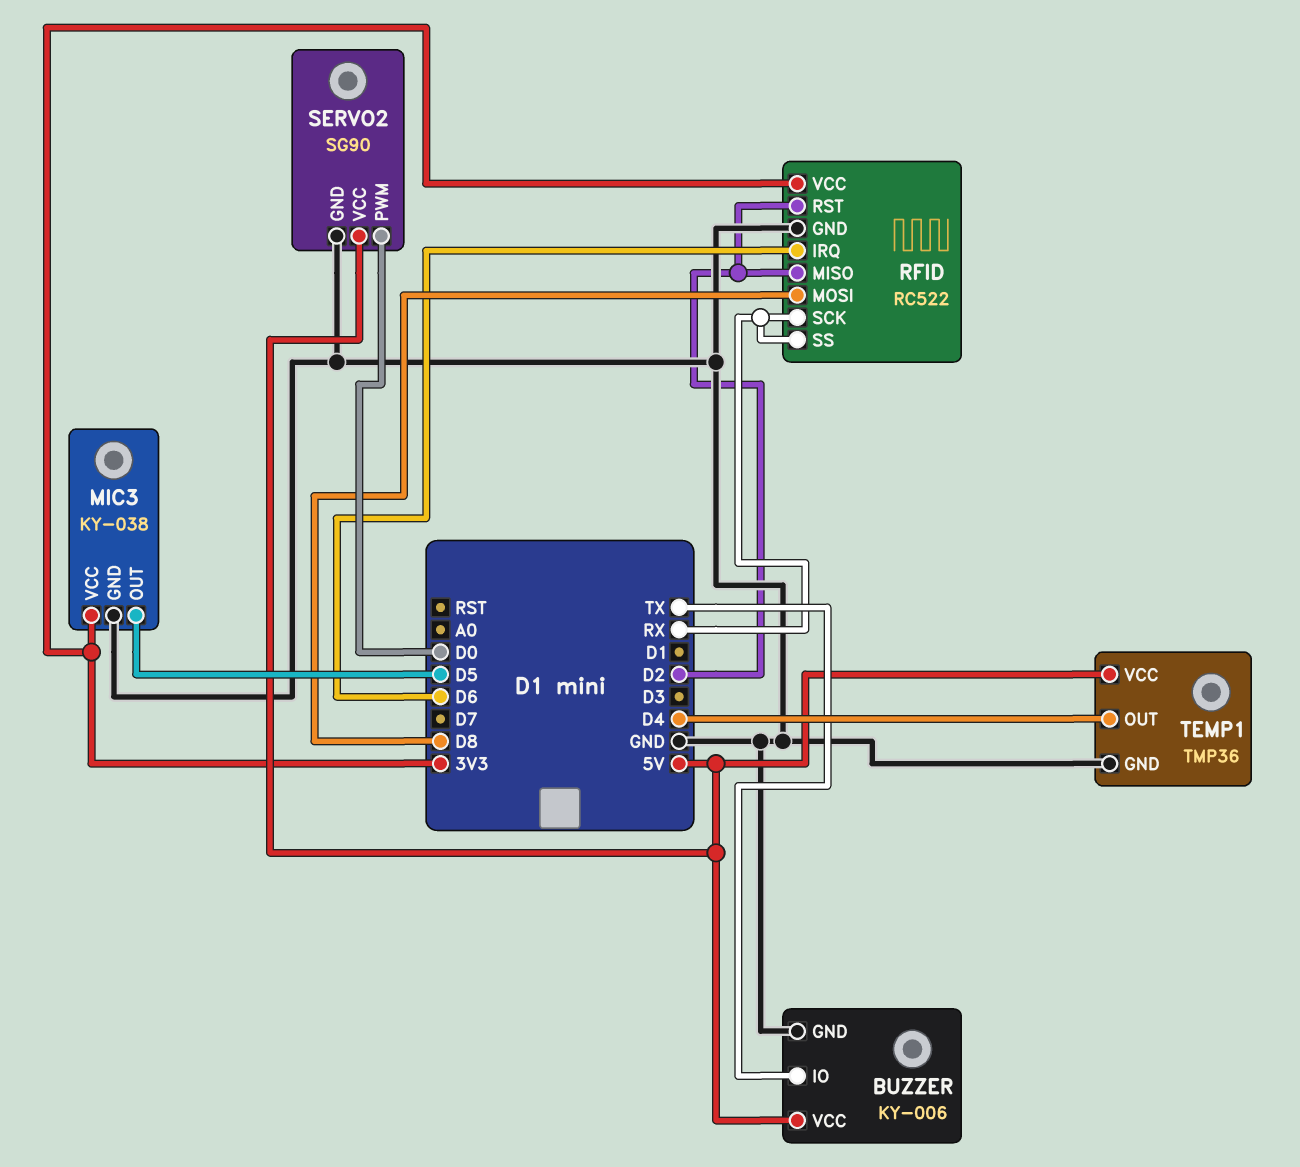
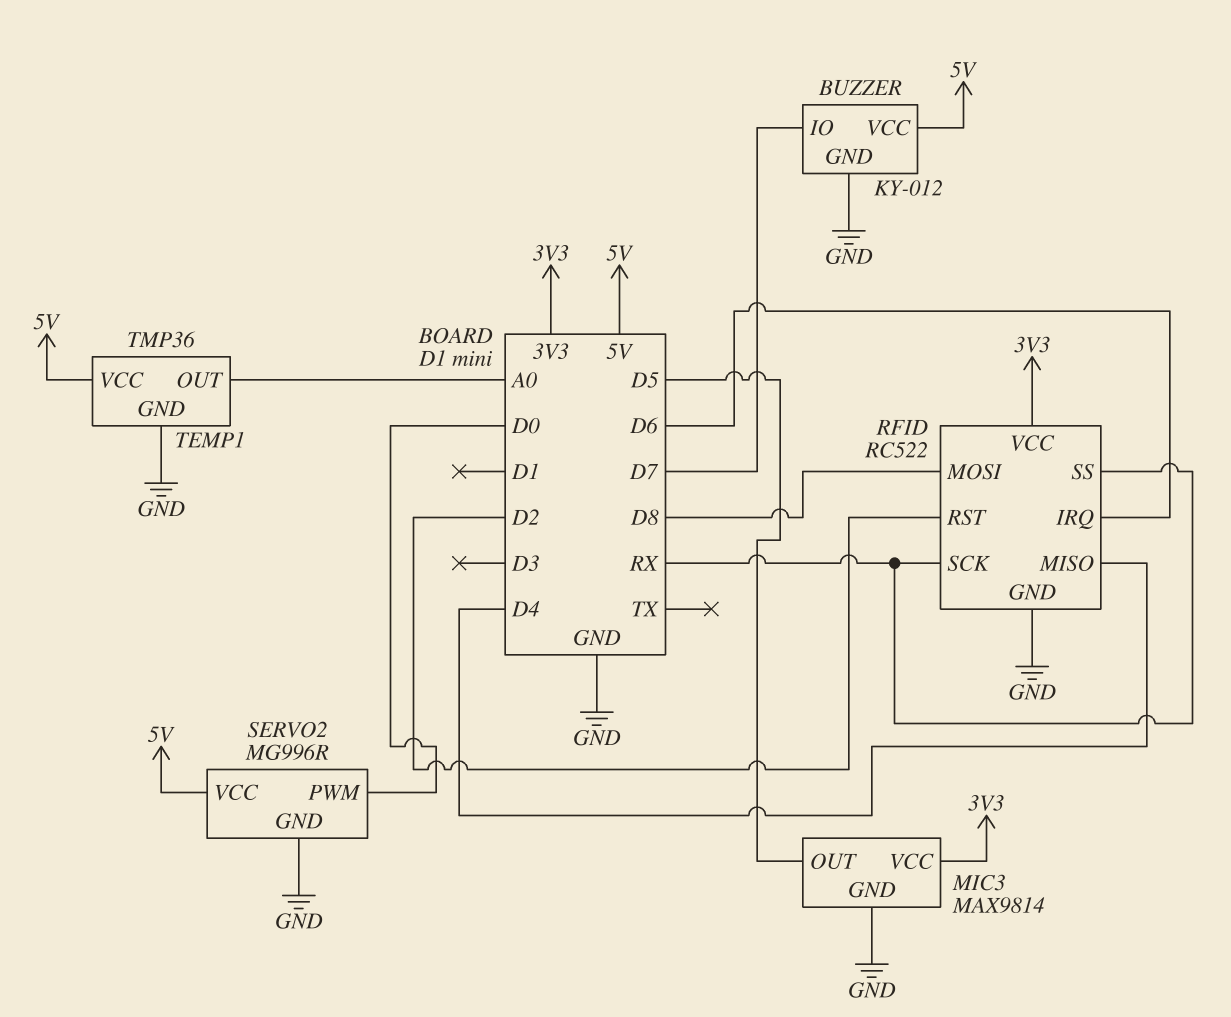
BUZZER: KY-006 -> KY-012
BUZZER pin IO: TX -> D7
MIC3: KY-038 -> MAX9814
RFID pin MISO: D2 -> D4
SERVO2: SG90 -> MG996R
TEMP1 pin OUT: D4 -> A0

